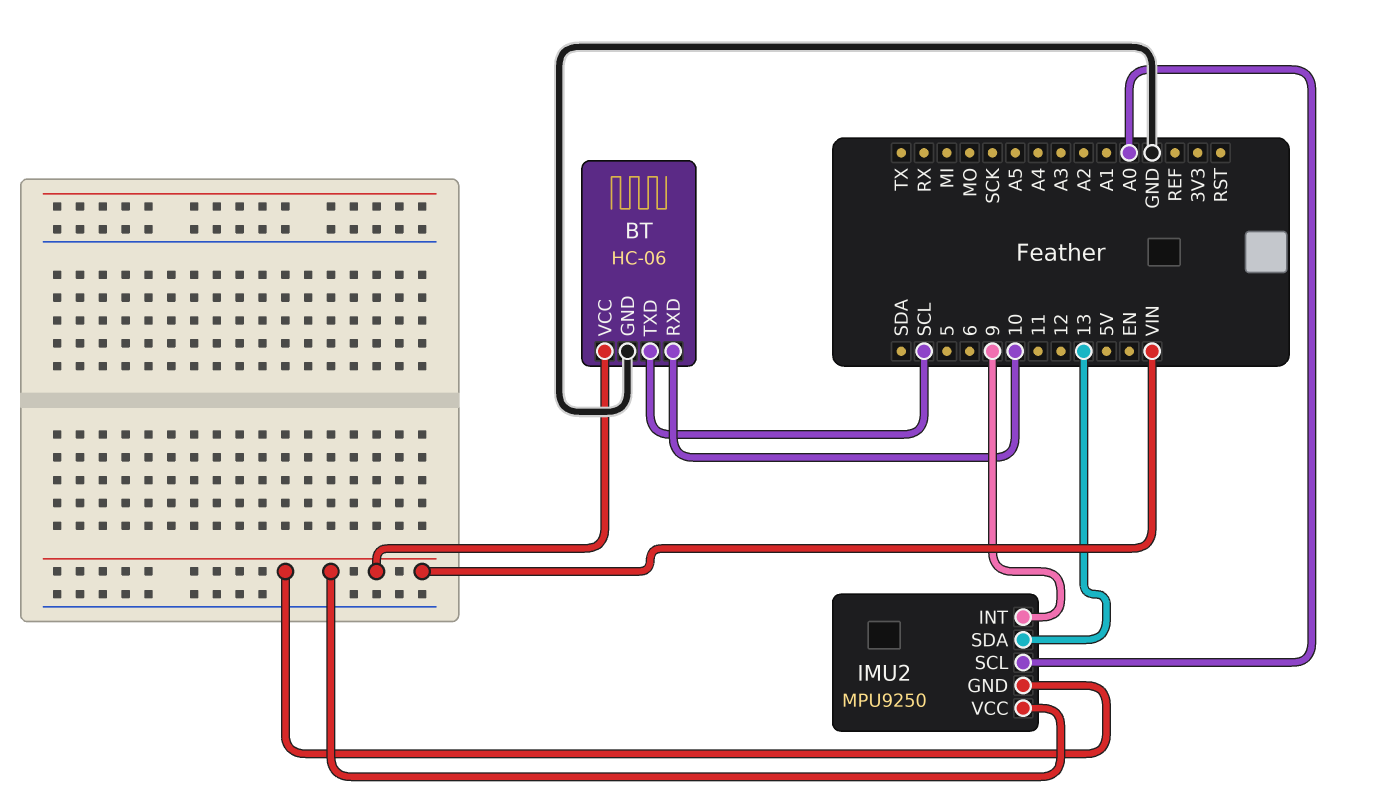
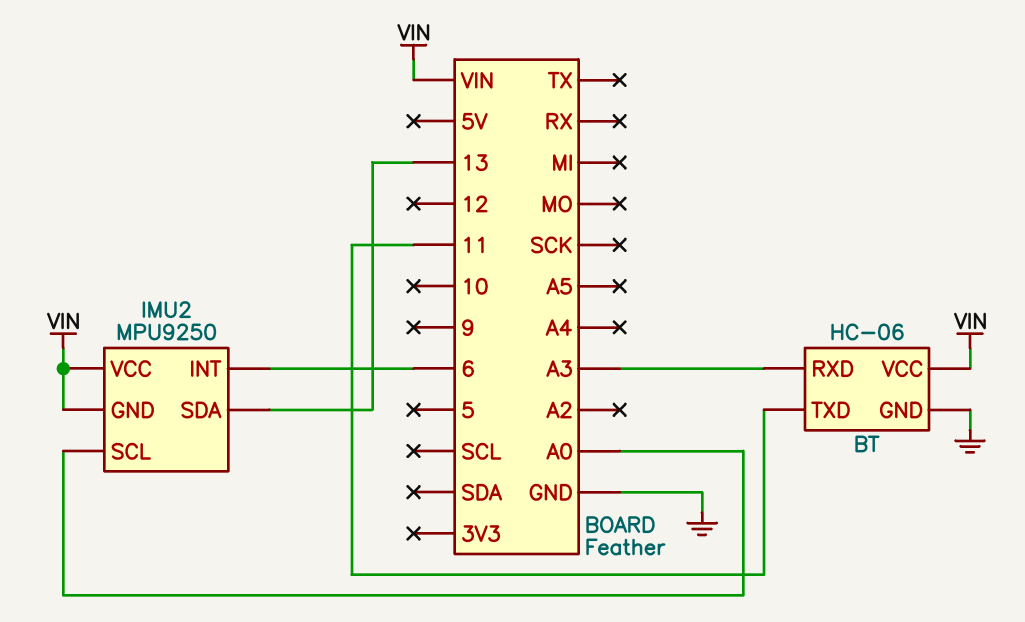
BT pin RXD: 10 -> A3
BT pin TXD: SCL -> 11
IMU2 pin INT: 9 -> 6

